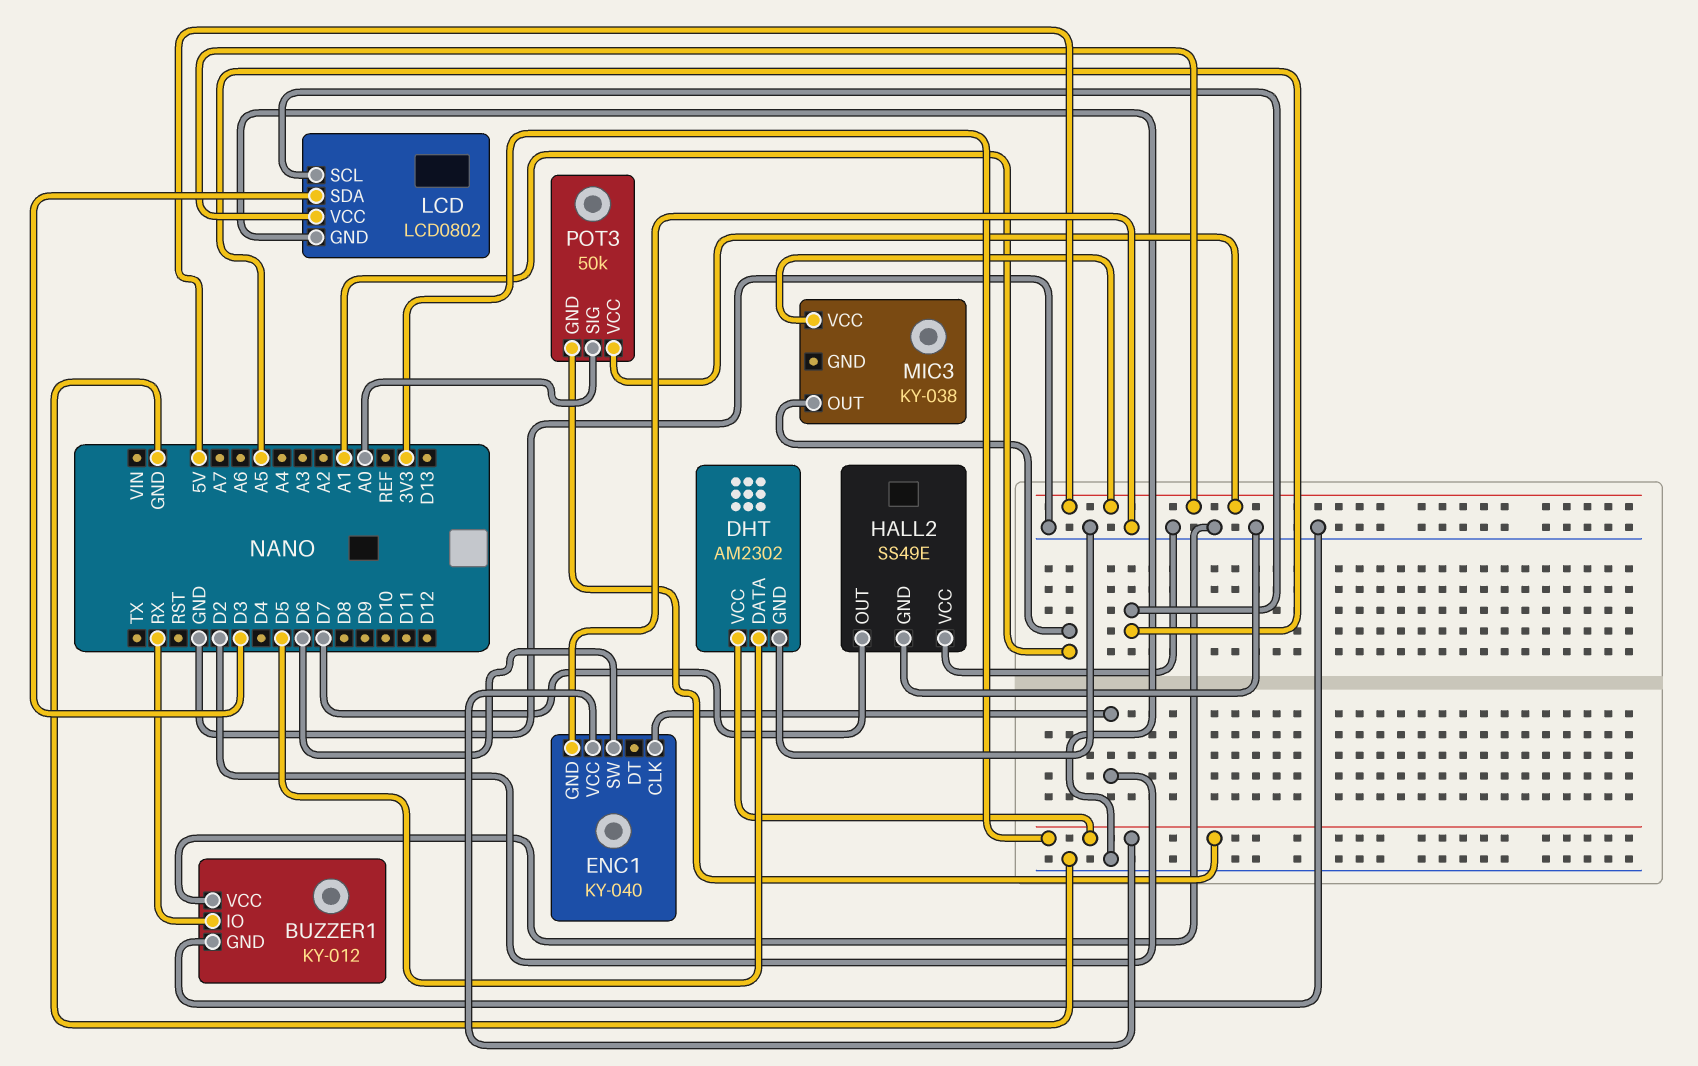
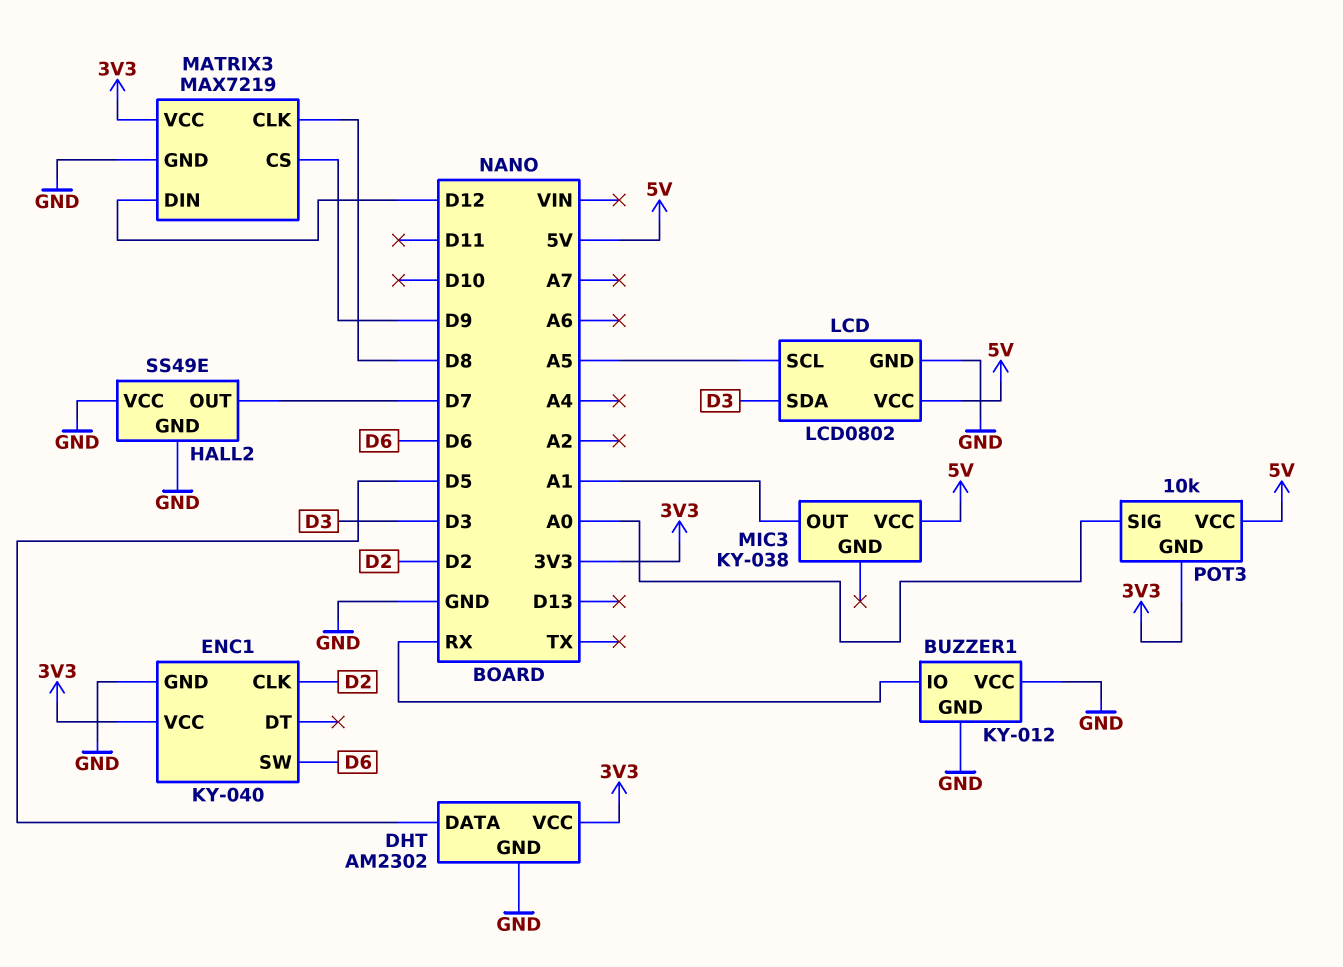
MATRIX3: none -> MAX7219
MATRIX3 pin CLK: none -> D8
MATRIX3 pin CS: none -> D9
MATRIX3 pin DIN: none -> D12
MATRIX3 pin GND: none -> GND
MATRIX3 pin VCC: none -> 3V3
POT3: 50k -> 10k

